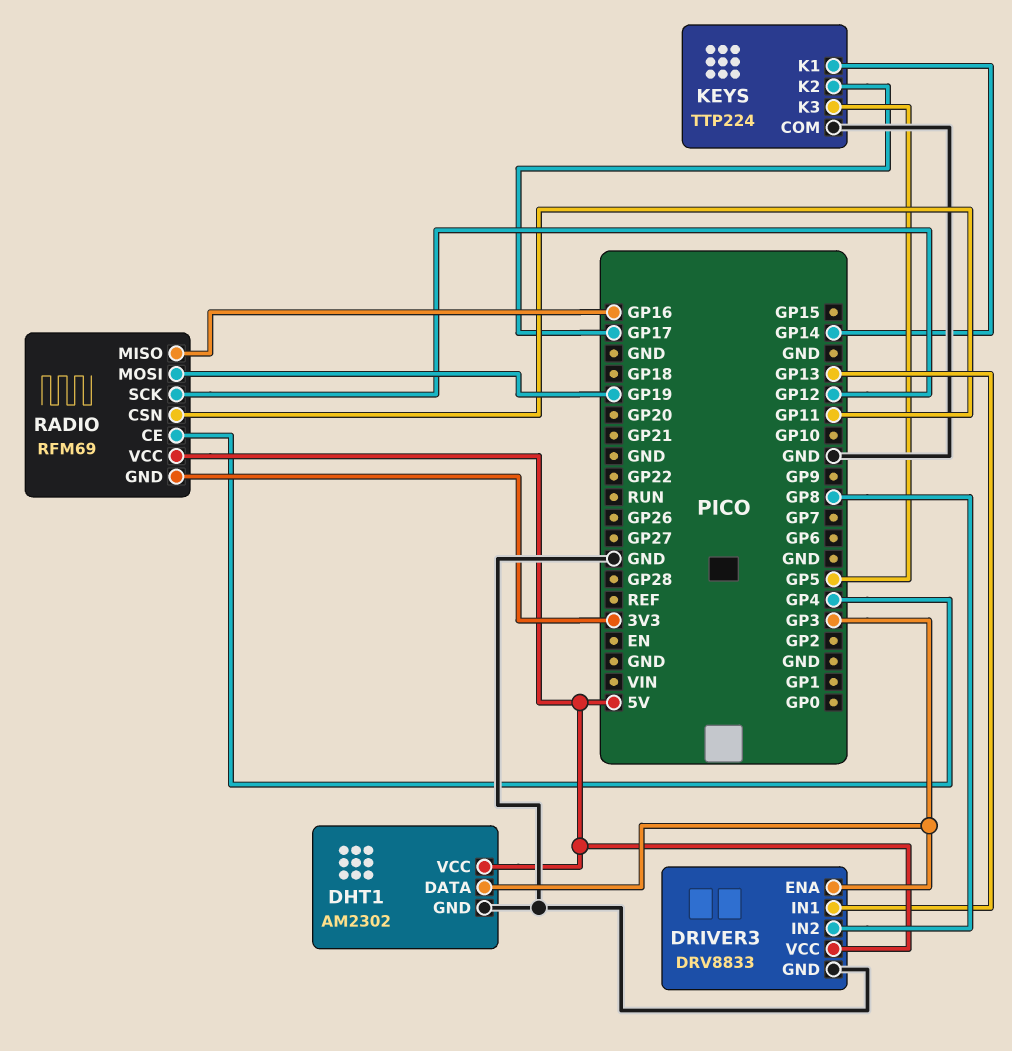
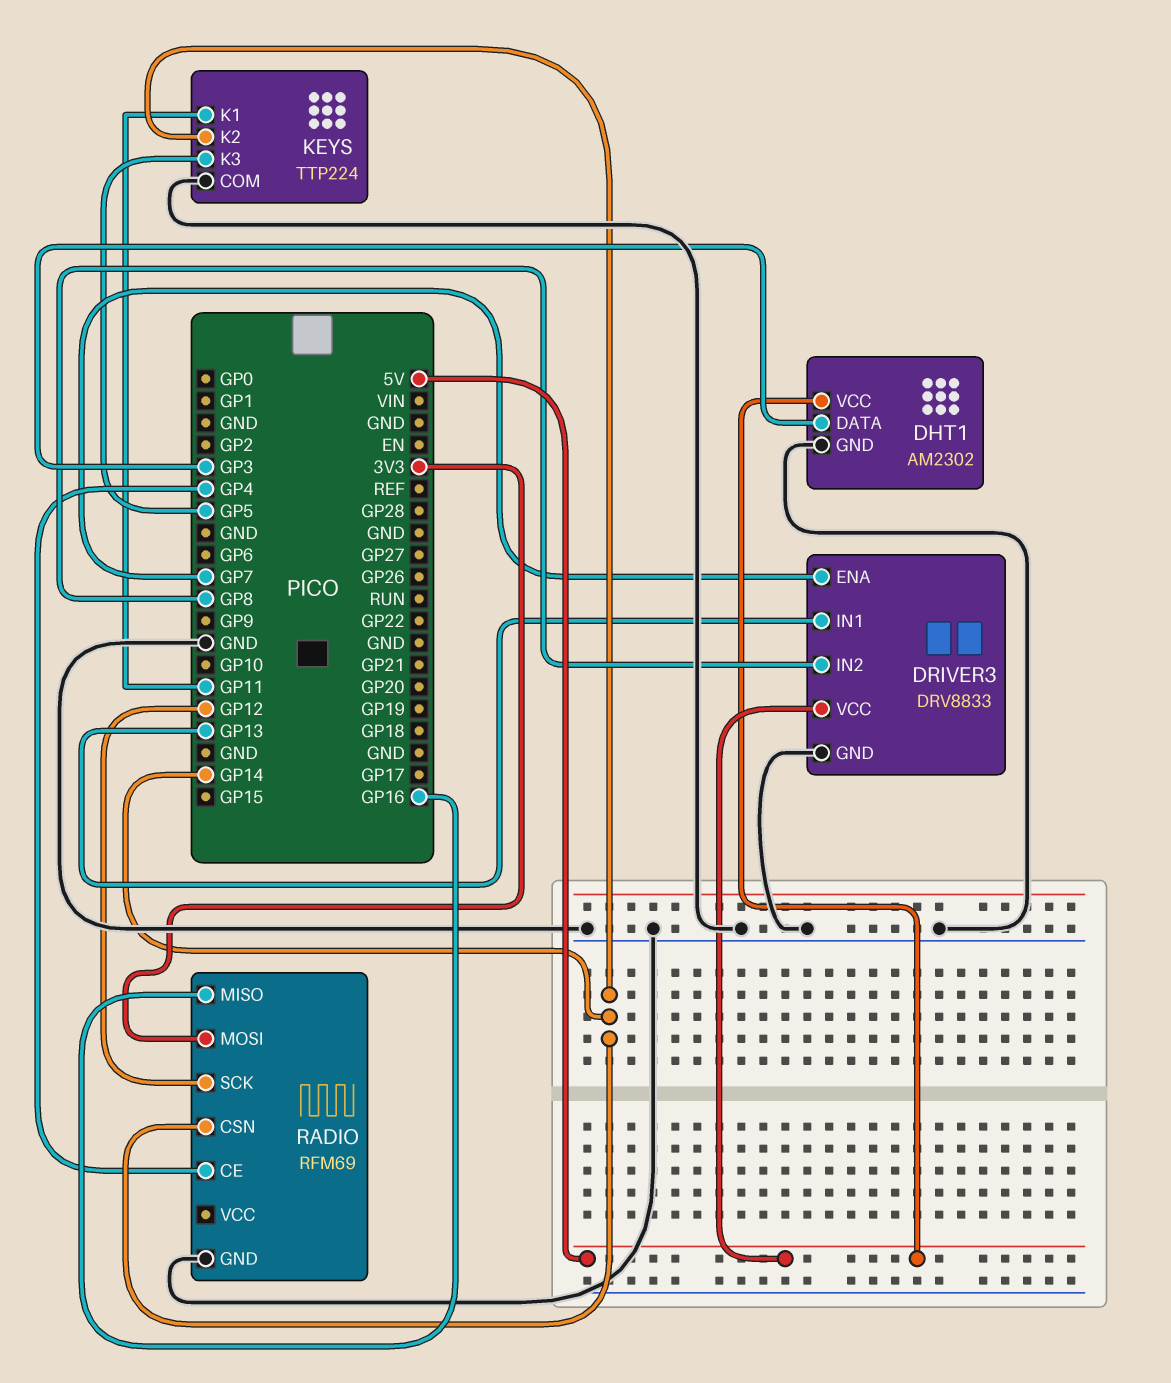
DRIVER3 pin ENA: GP3 -> GP7
KEYS pin K1: GP14 -> GP11
KEYS pin K2: GP17 -> GP14
RADIO pin CSN: GP11 -> GP14
RADIO pin GND: 3V3 -> GND
RADIO pin MOSI: GP19 -> 3V3
RADIO pin VCC: 5V -> none

